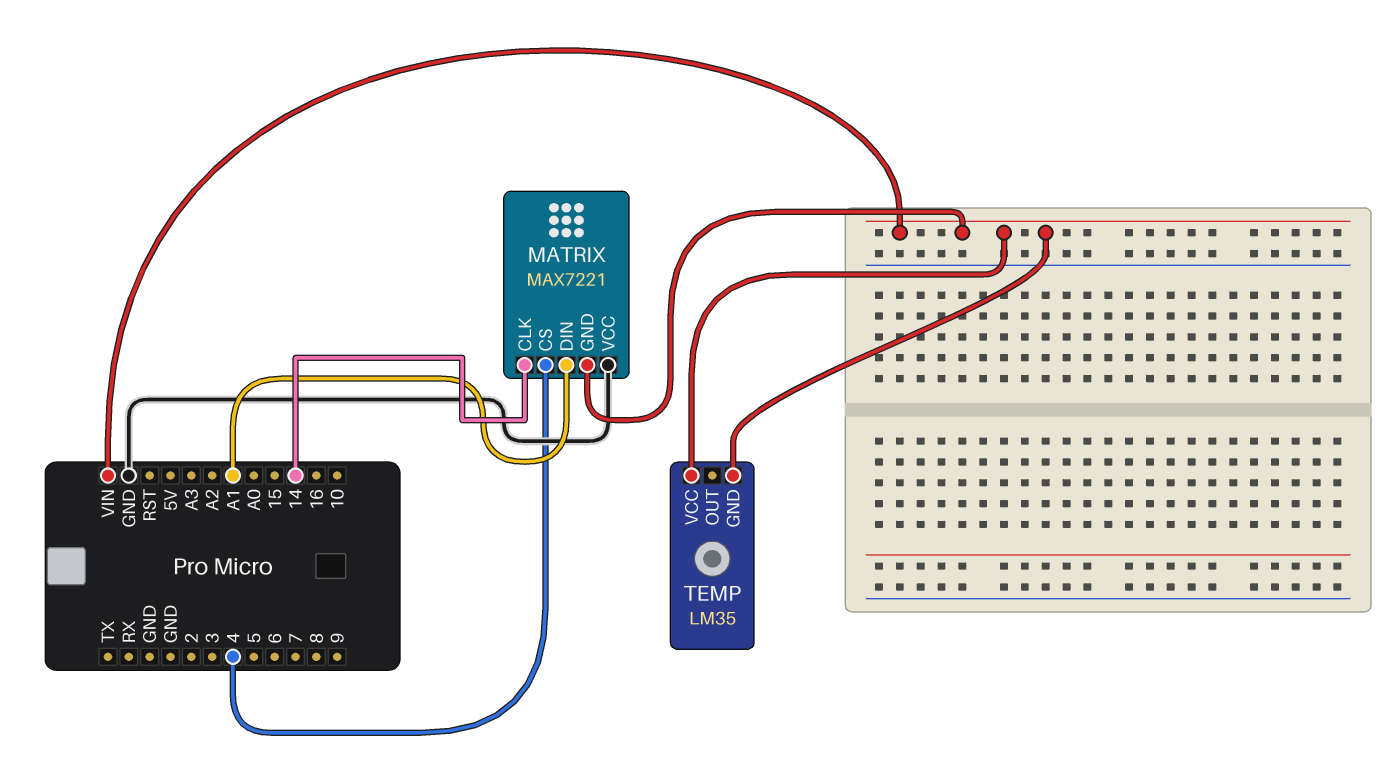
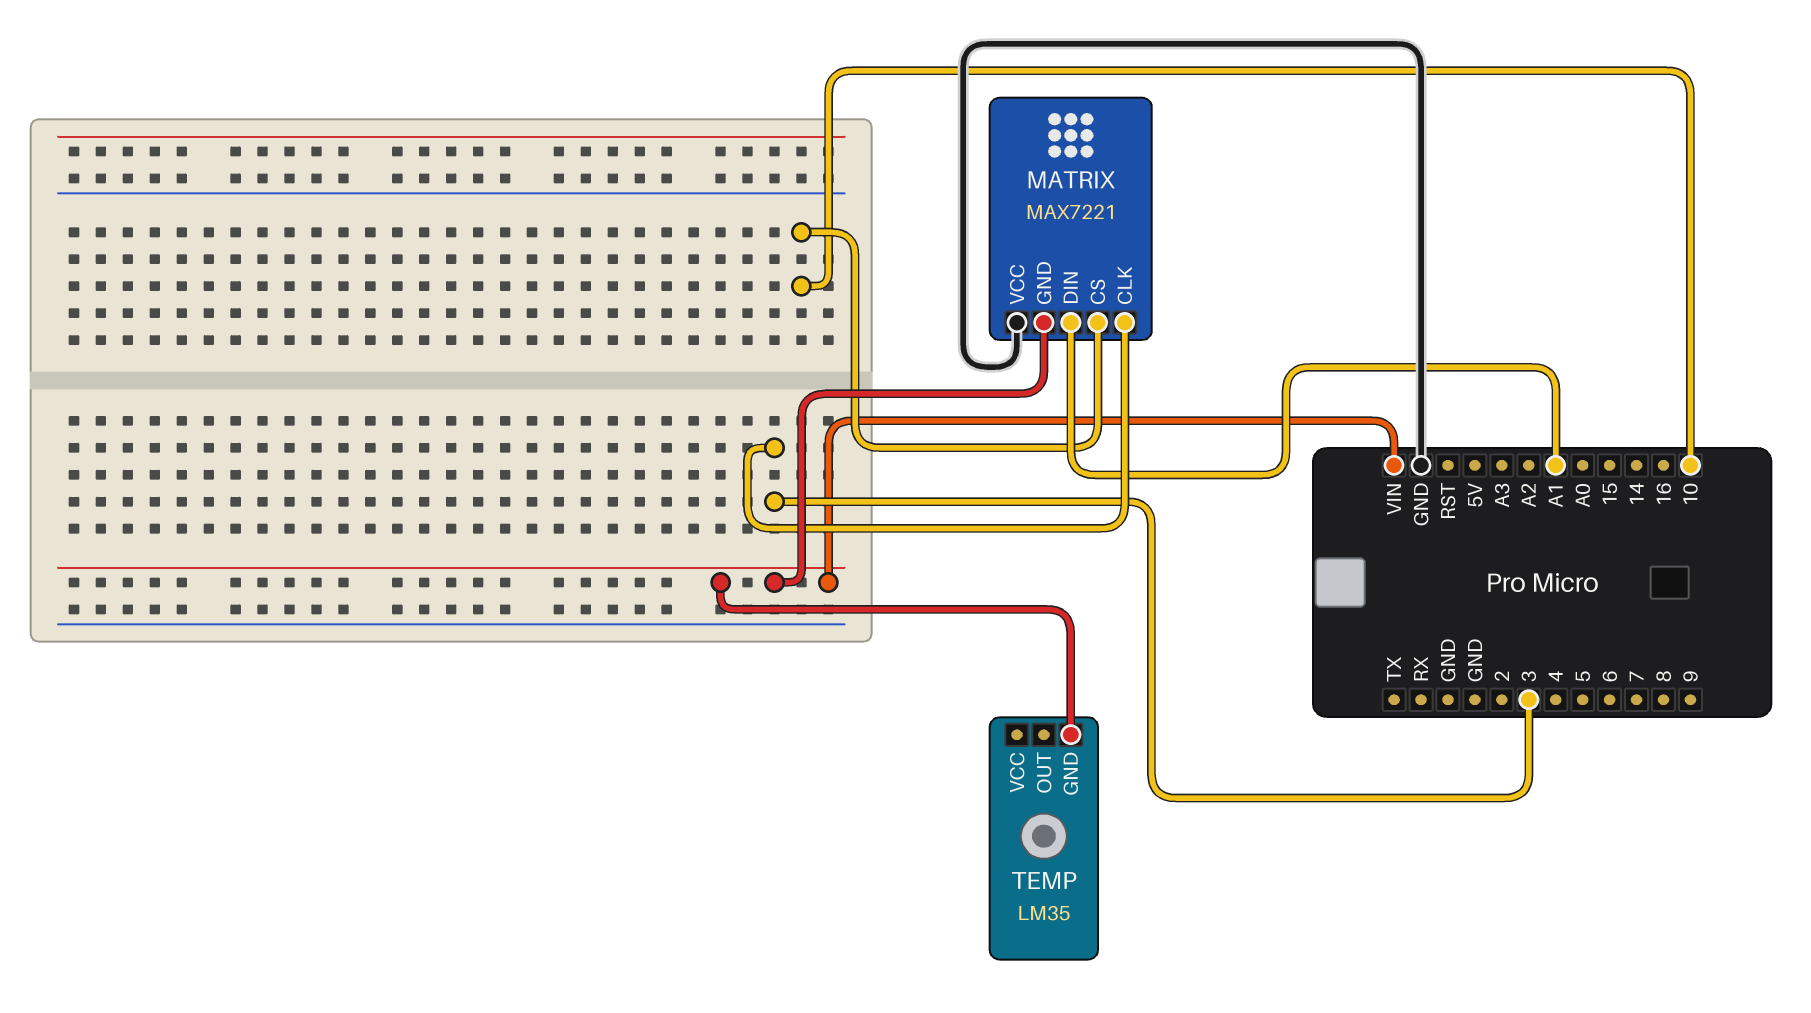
MATRIX pin CLK: 14 -> 3
MATRIX pin CS: 4 -> 10
TEMP pin VCC: VIN -> none

